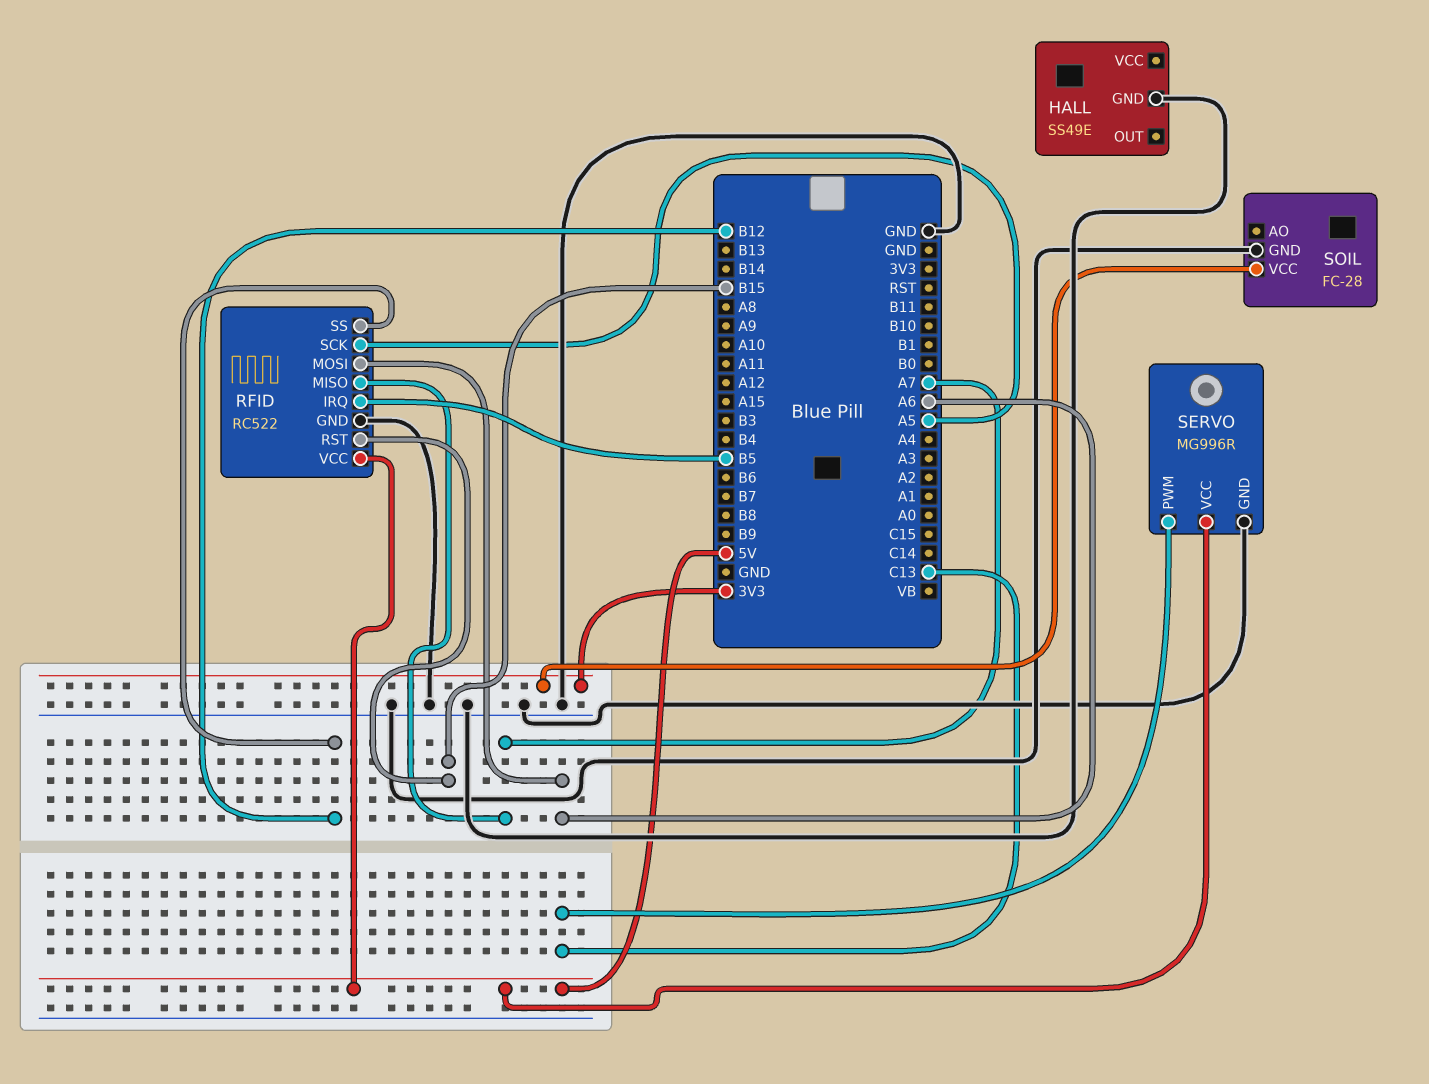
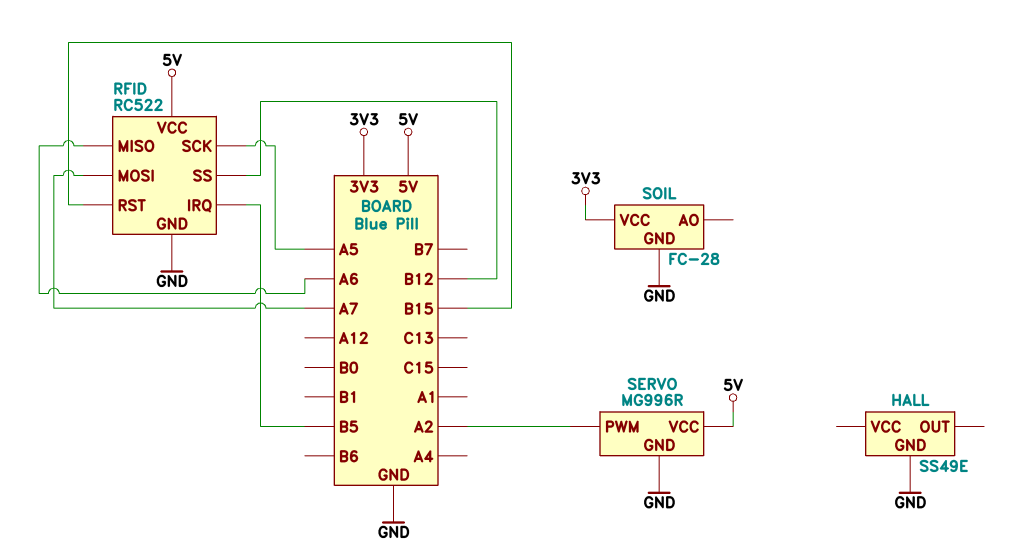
RFID pin MISO: A7 -> A6
RFID pin MOSI: A6 -> A7
SERVO pin PWM: C13 -> A2

